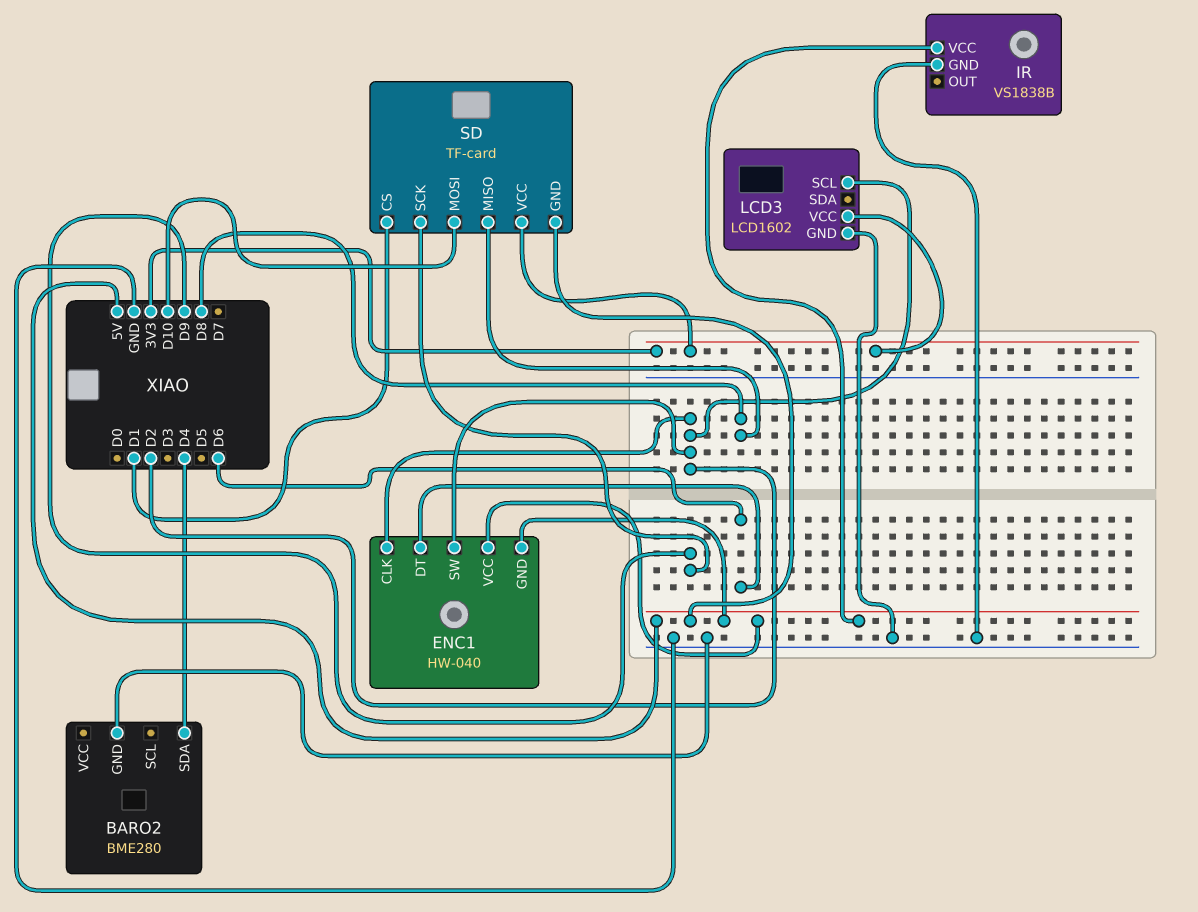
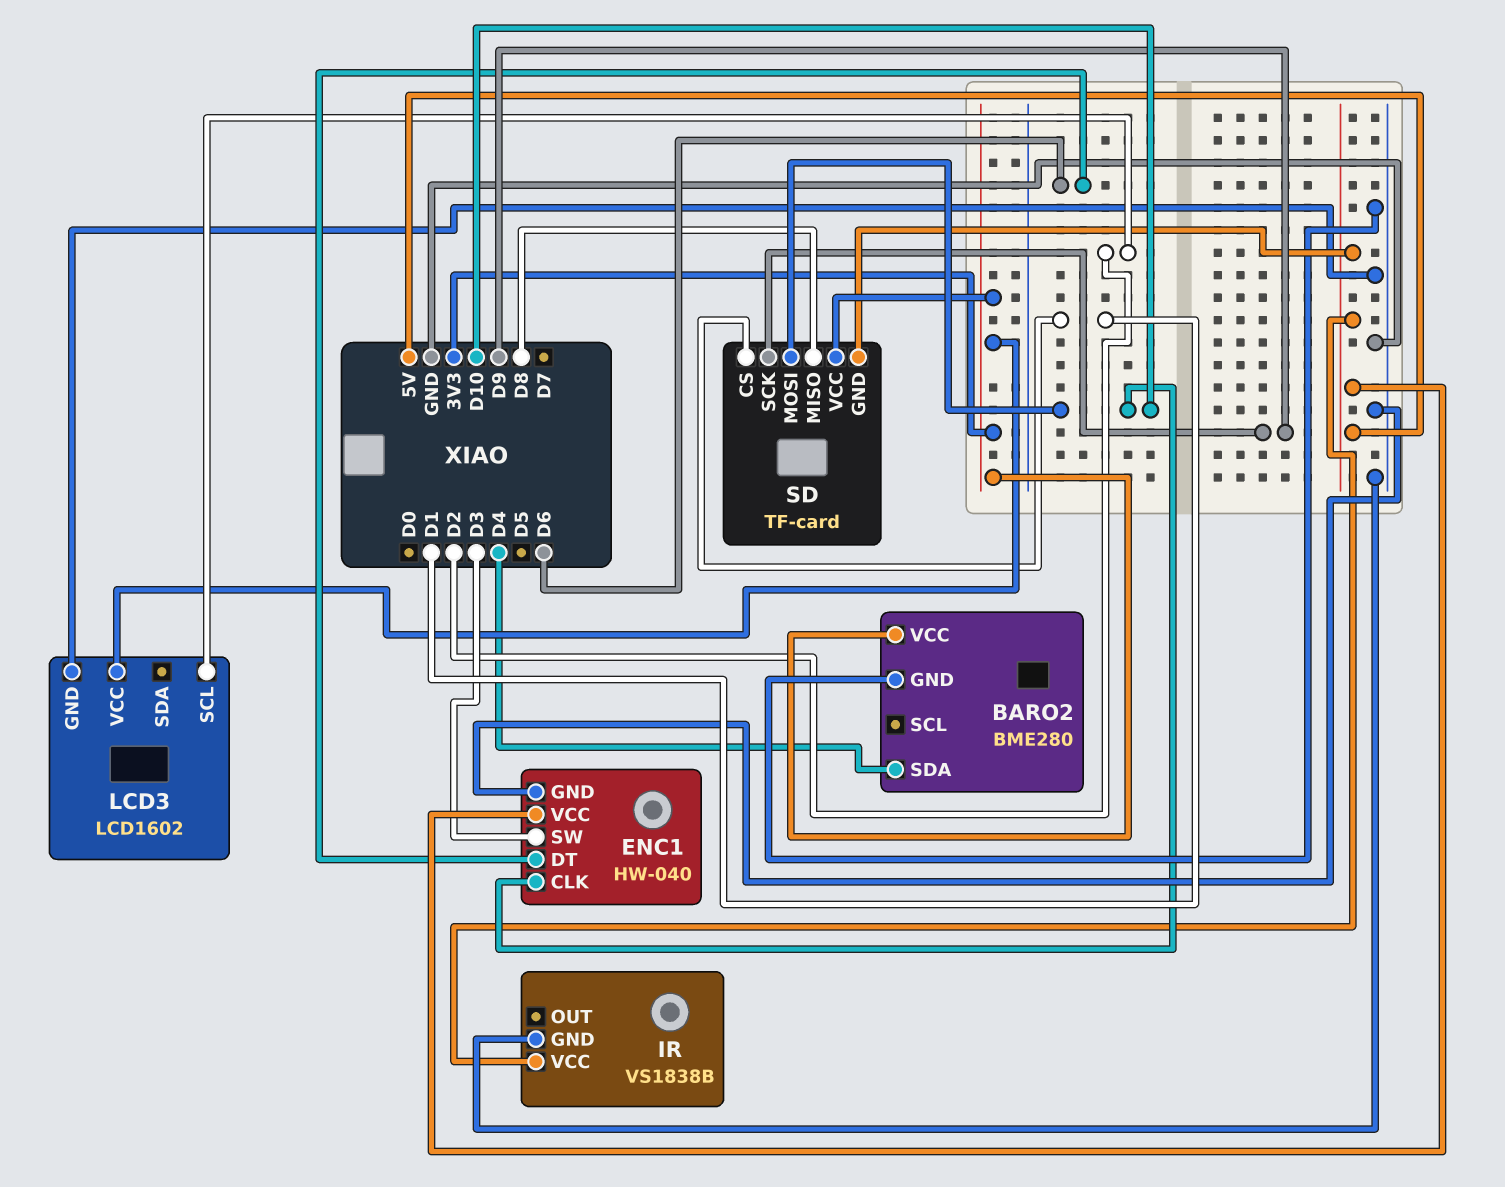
BARO2 pin VCC: none -> 3V3
ENC1 pin CLK: D2 -> D10
ENC1 pin GND: 5V -> GND
ENC1 pin SW: D2 -> D3

